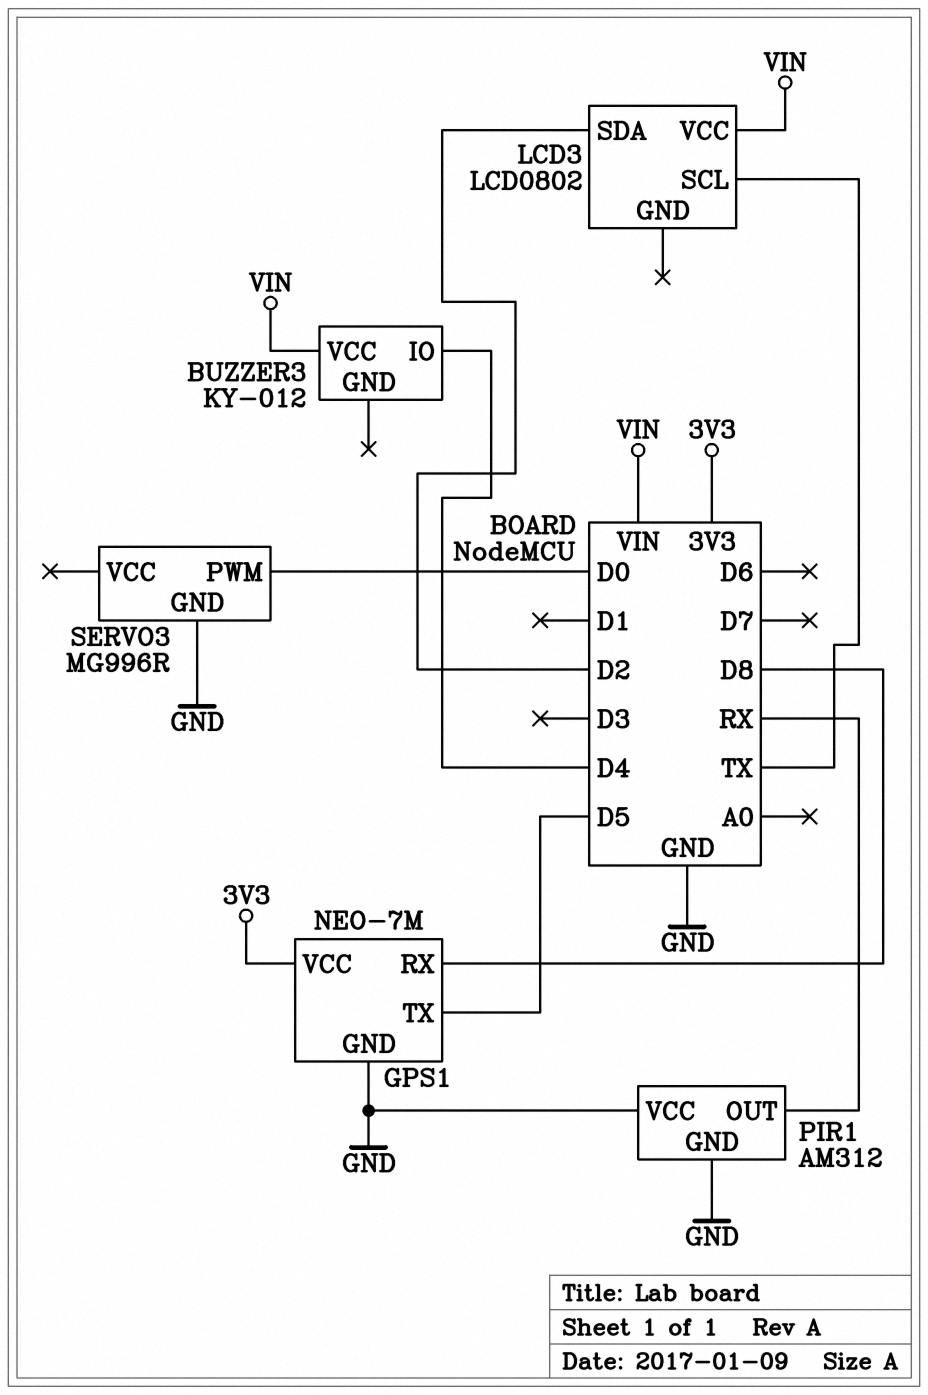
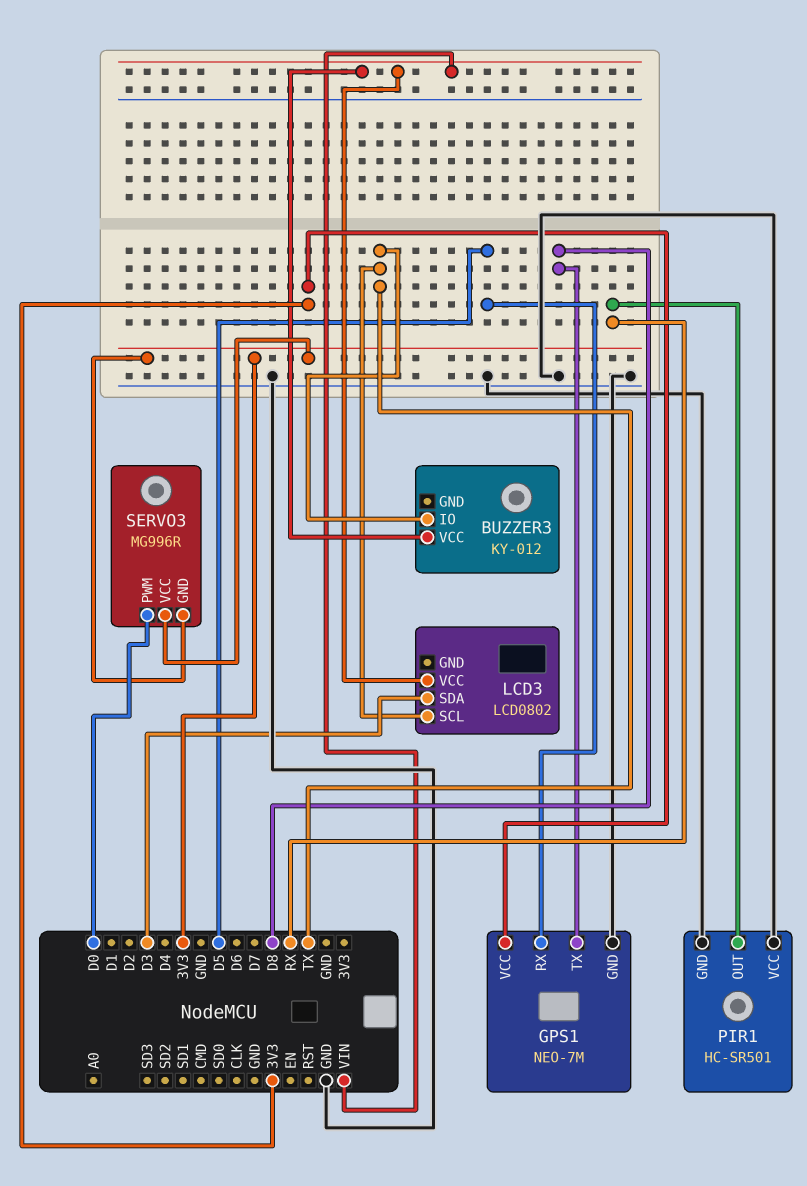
BUZZER3 pin IO: D4 -> TX
GPS1 pin RX: D8 -> D5
GPS1 pin TX: D5 -> D8
LCD3 pin SDA: D2 -> D3
PIR1: AM312 -> HC-SR501
SERVO3 pin GND: GND -> 3V3
SERVO3 pin VCC: none -> 3V3

